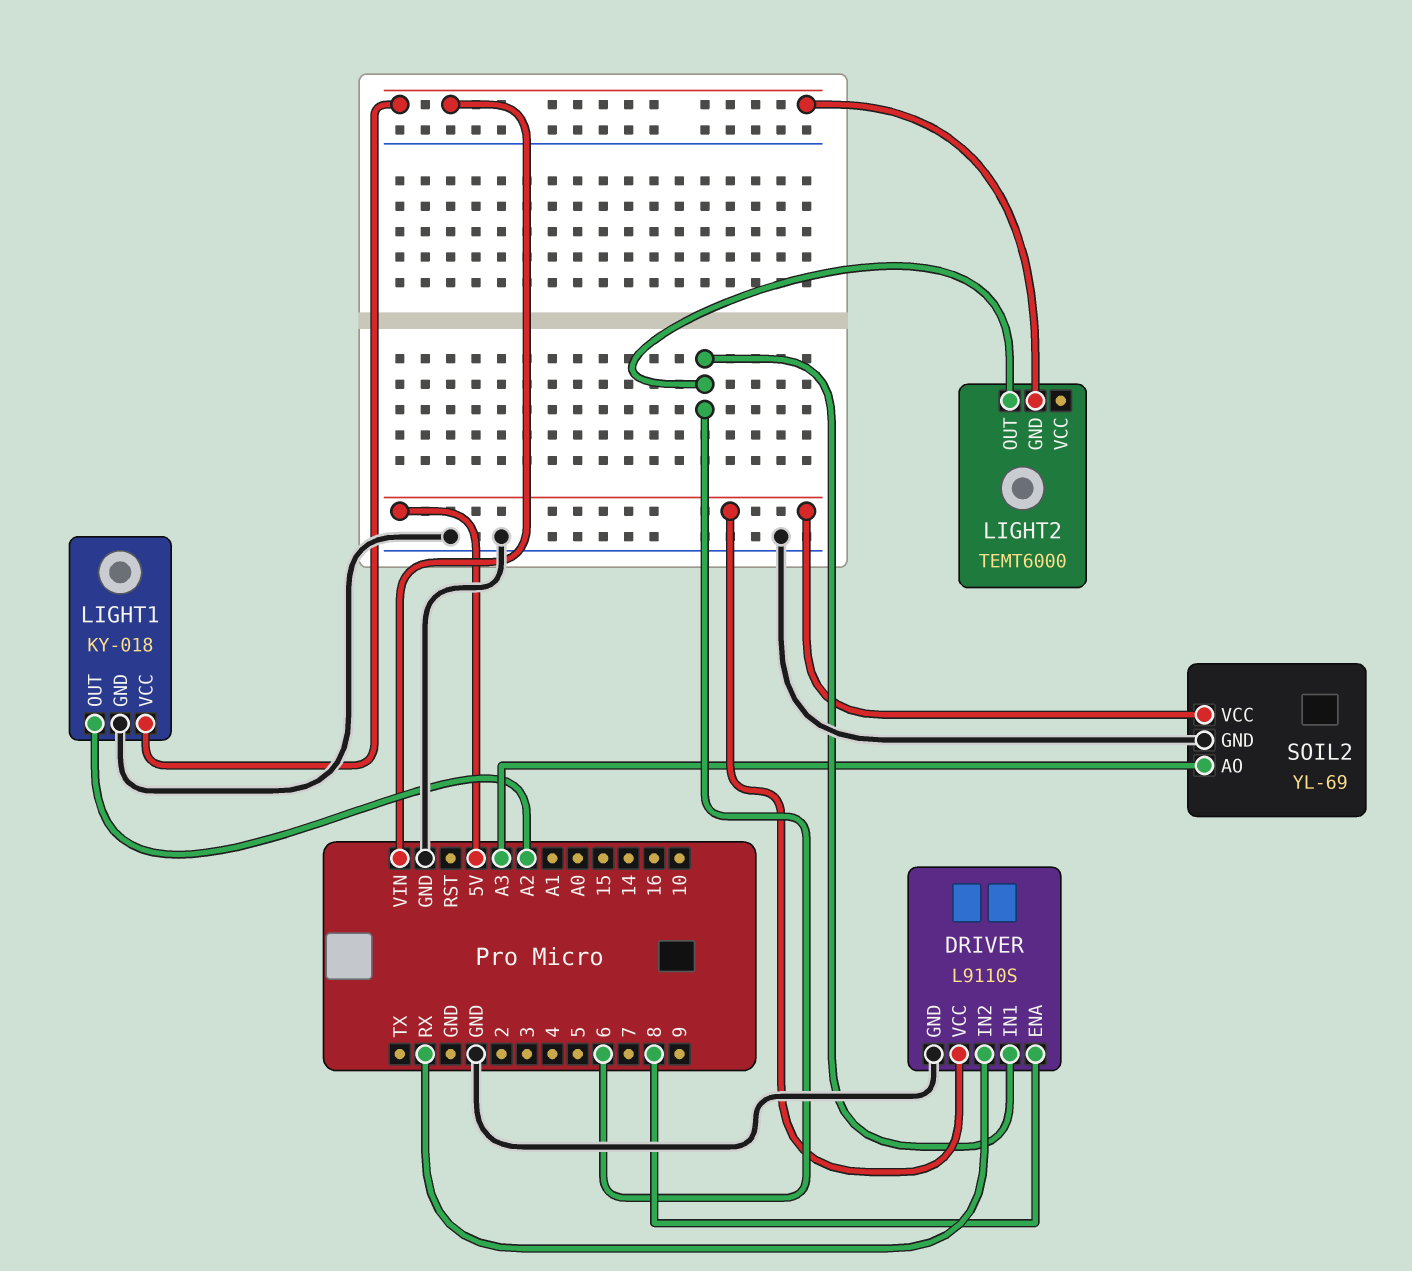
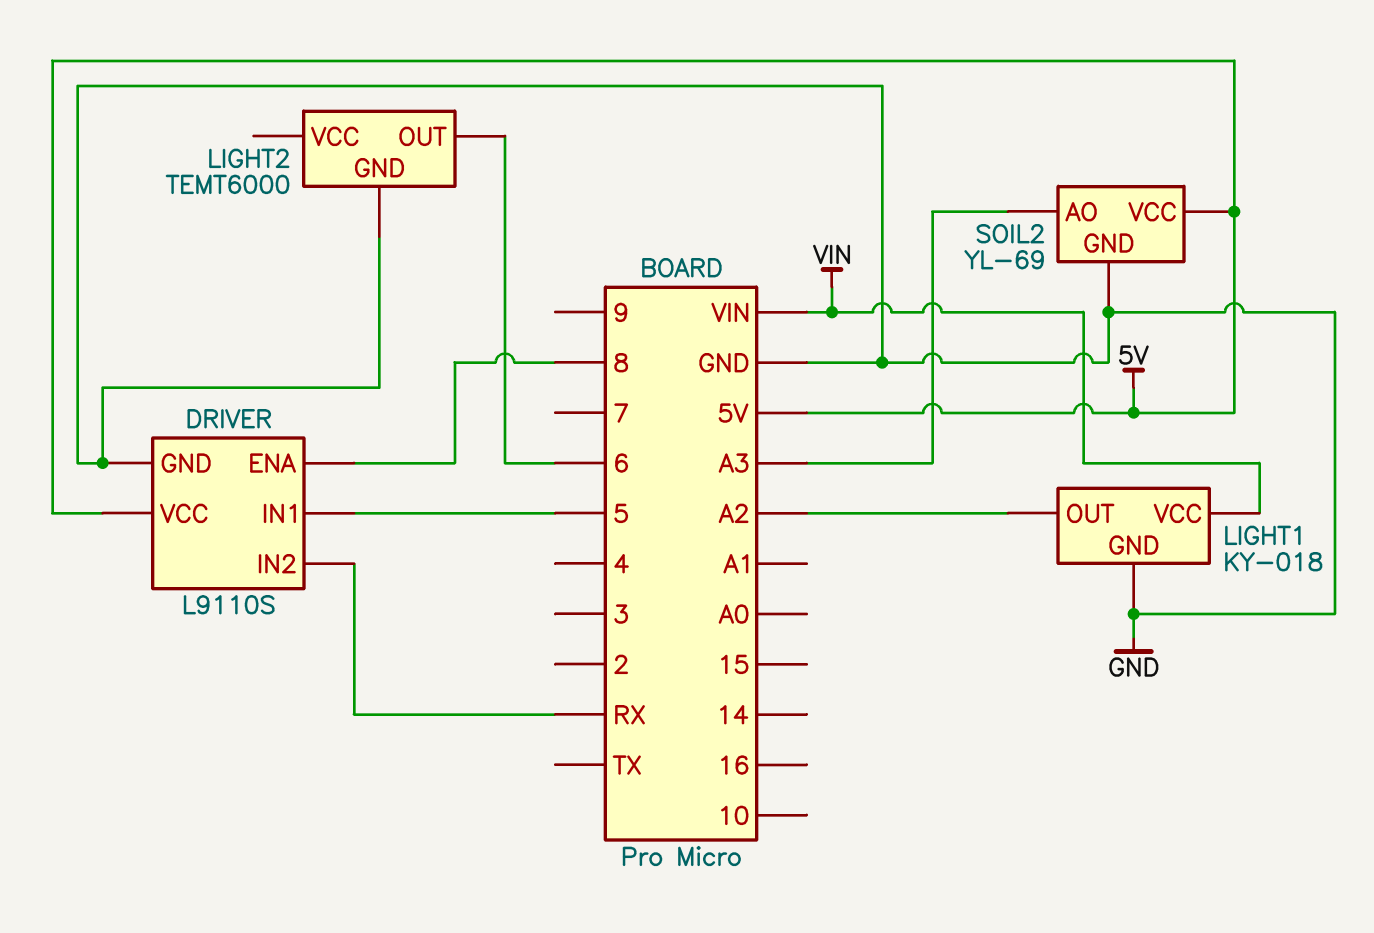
DRIVER pin IN1: 6 -> 5
LIGHT2 pin GND: VIN -> GND

